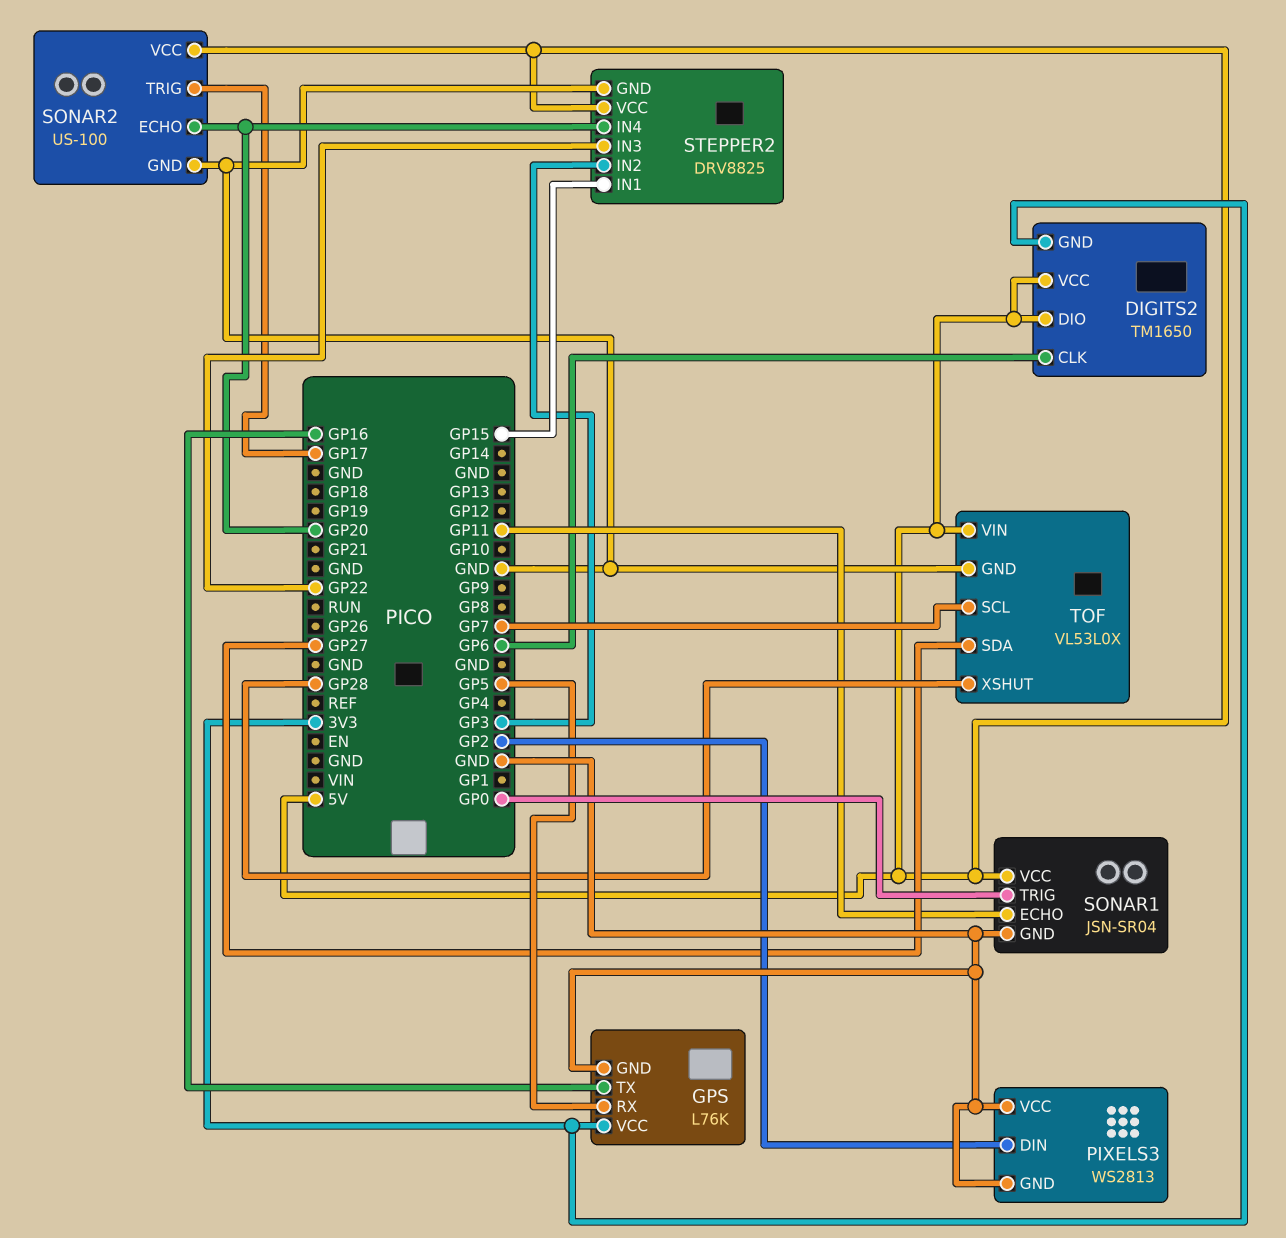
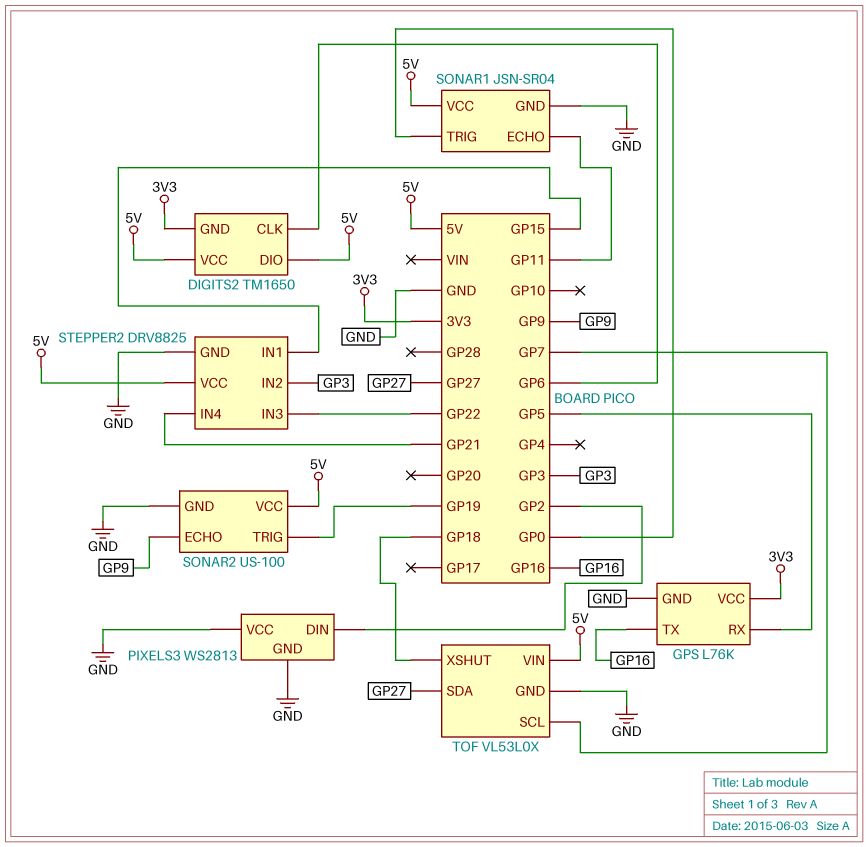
SONAR2 pin ECHO: GP20 -> GP9
SONAR2 pin TRIG: GP17 -> GP19
STEPPER2 pin IN4: GP20 -> GP21
TOF pin XSHUT: GP28 -> GP18

